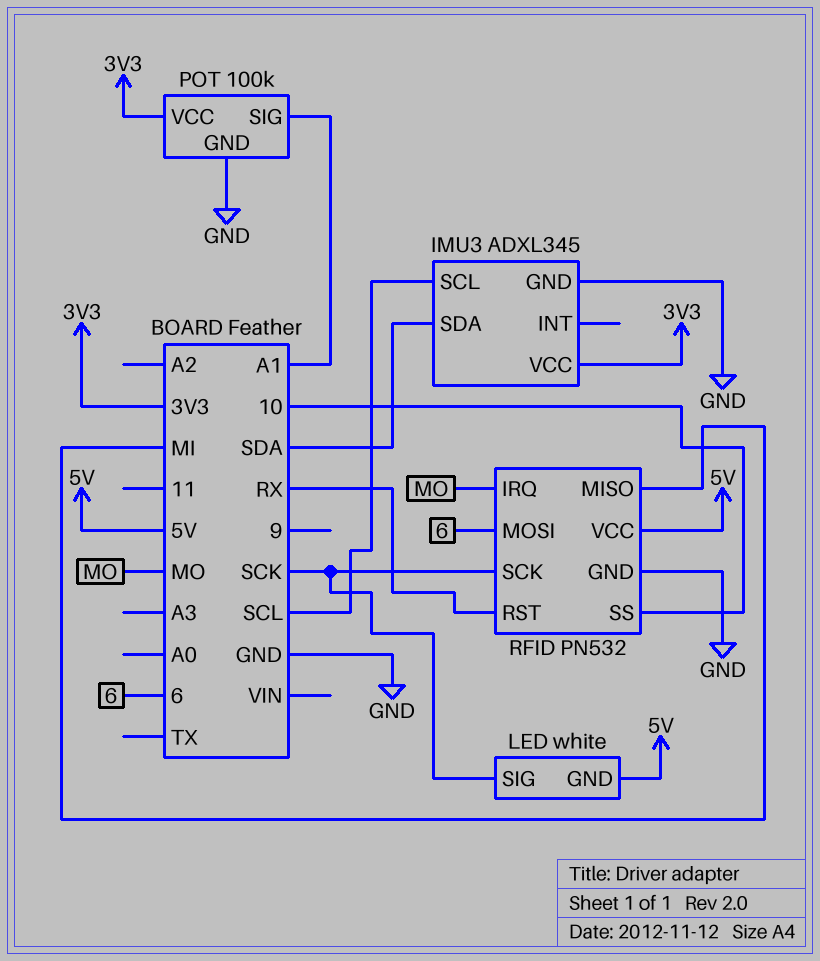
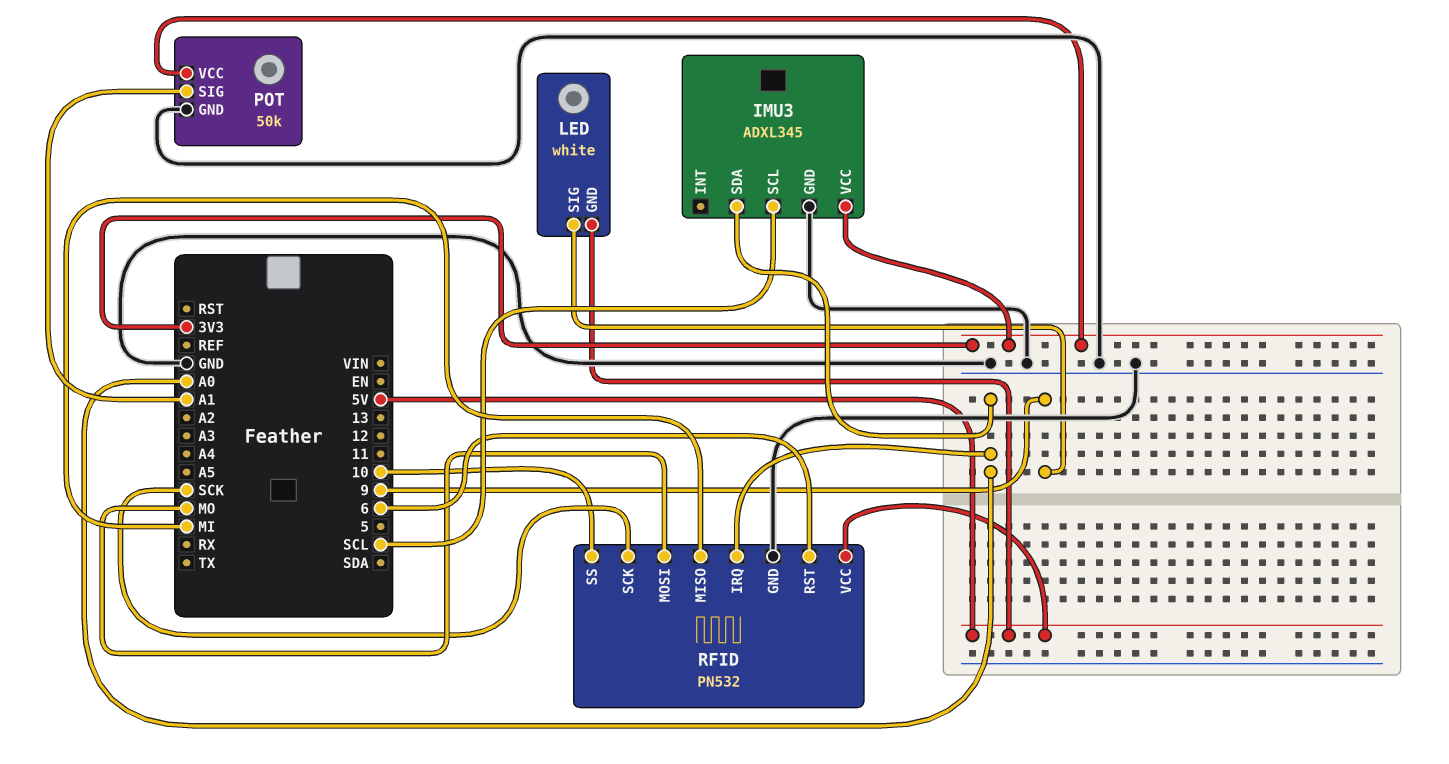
IMU3 pin SDA: SDA -> A0
LED pin SIG: SCK -> 9
POT: 100k -> 50k
RFID pin IRQ: MO -> A0
RFID pin MOSI: 6 -> MO
RFID pin RST: RX -> 6

